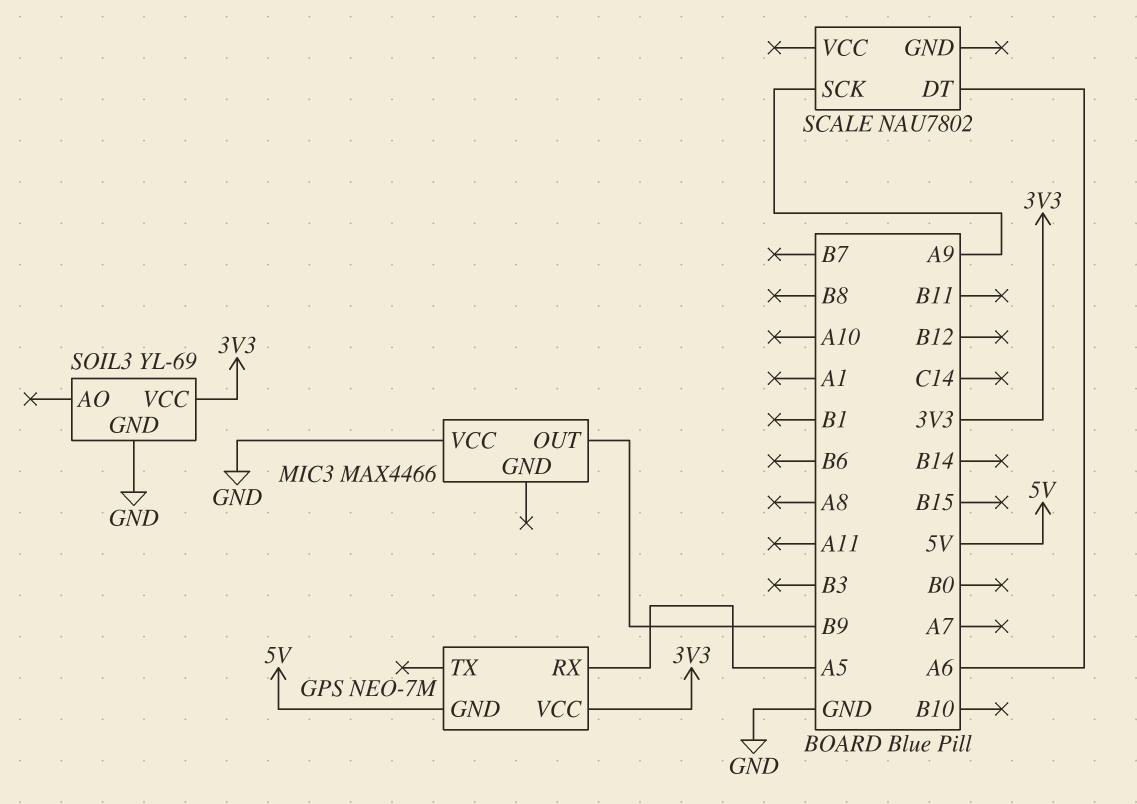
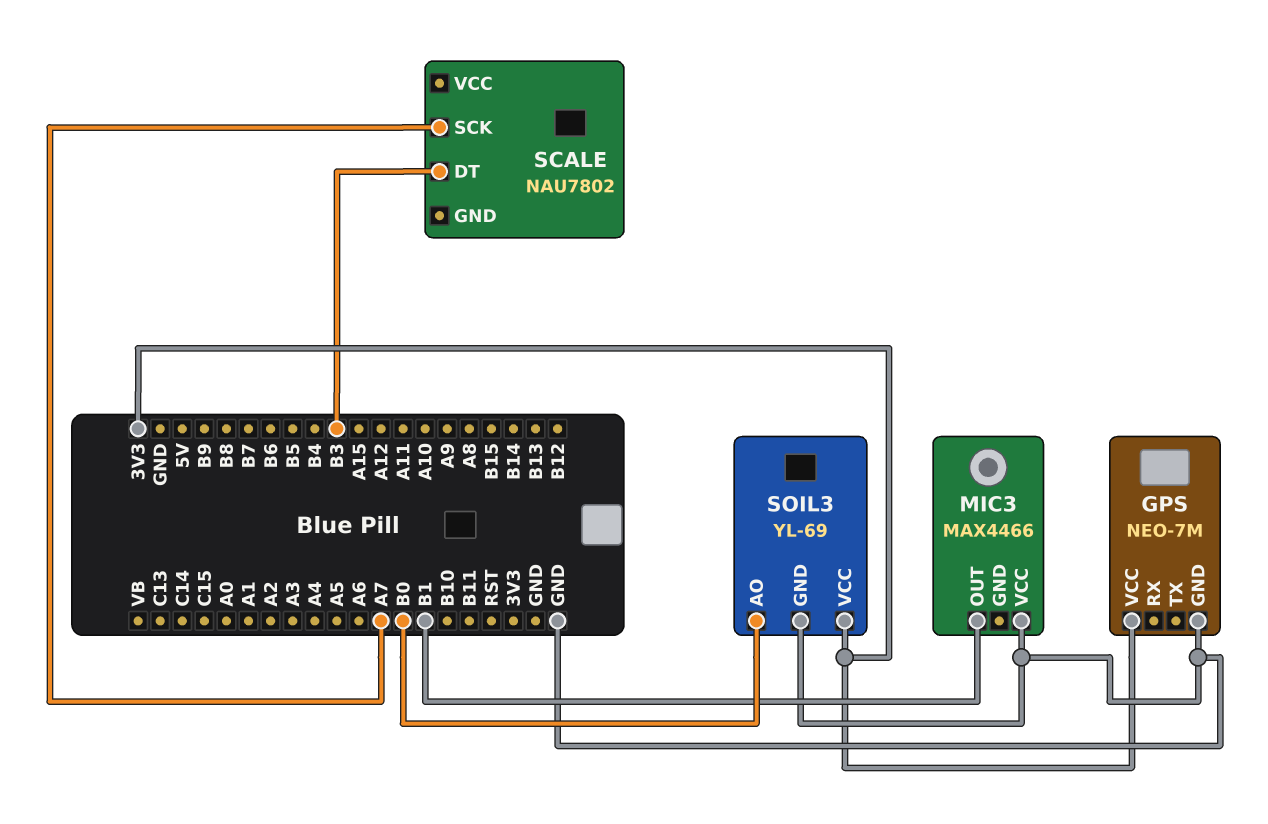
GPS pin GND: 5V -> GND
GPS pin RX: A5 -> none
MIC3 pin OUT: B9 -> B1
SCALE pin DT: A6 -> B3
SCALE pin SCK: A9 -> A7
SOIL3 pin AO: none -> B0

